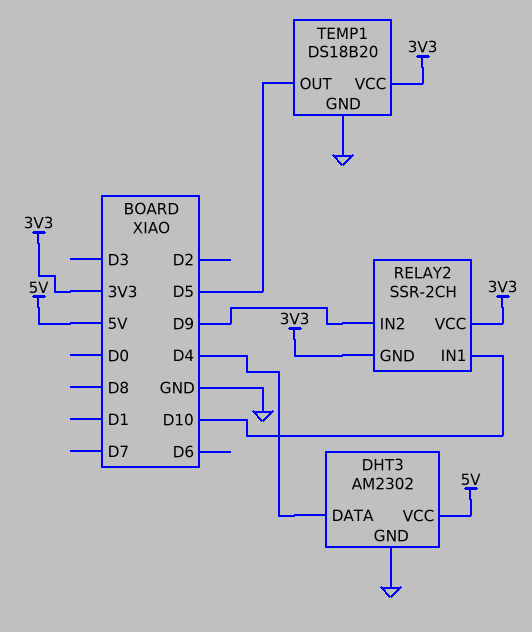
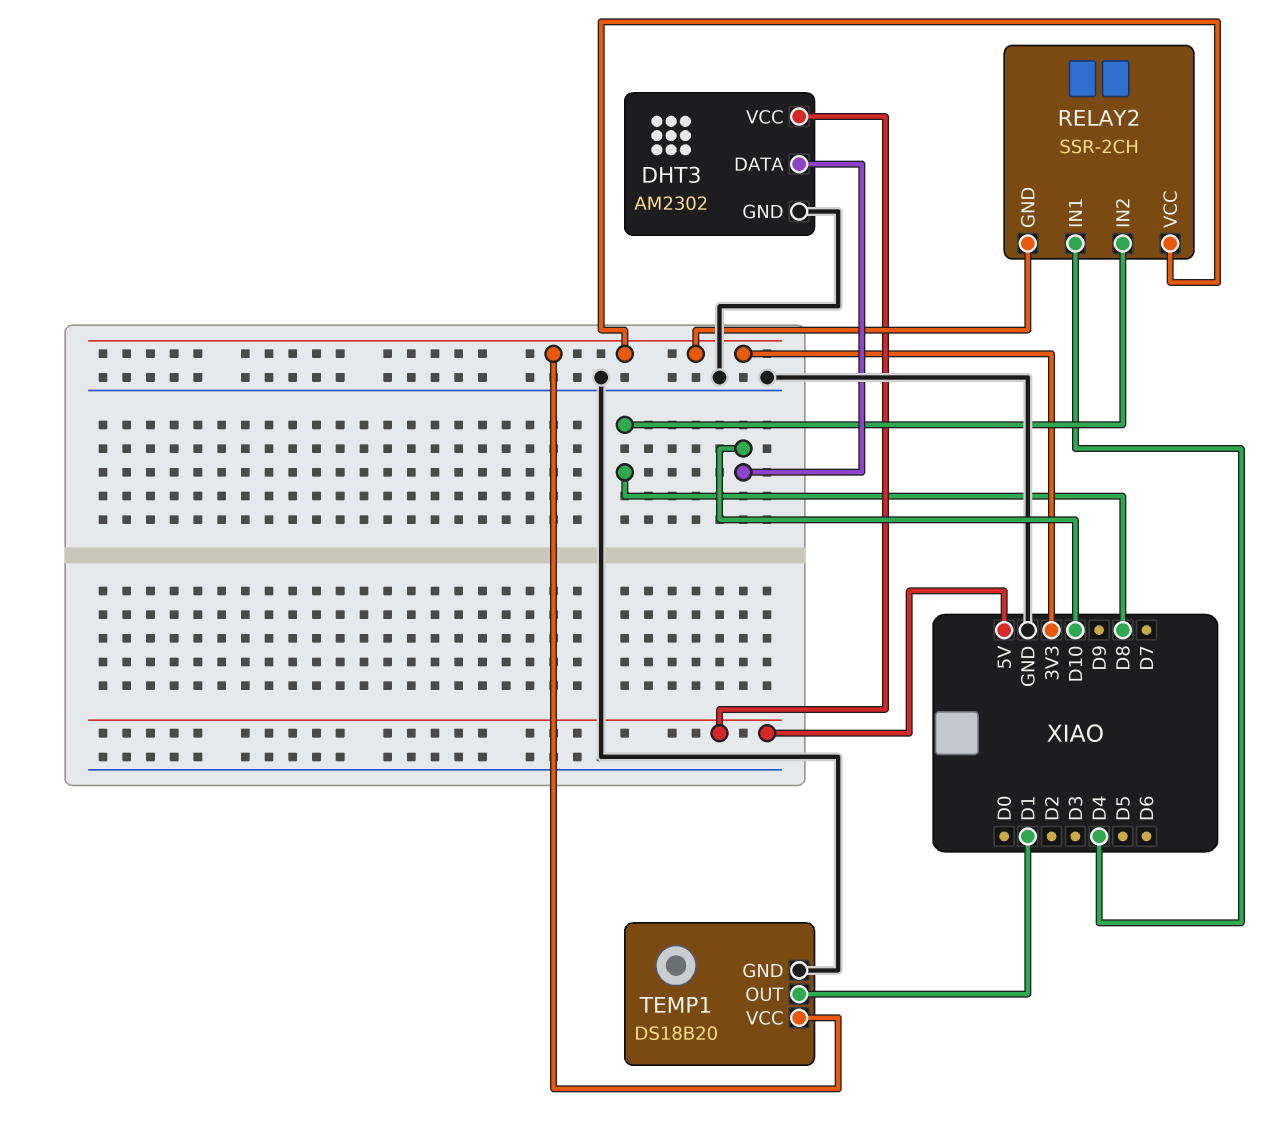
DHT3 pin DATA: D4 -> D10
RELAY2 pin IN1: D10 -> D4
RELAY2 pin IN2: D9 -> D8
TEMP1 pin OUT: D5 -> D1

